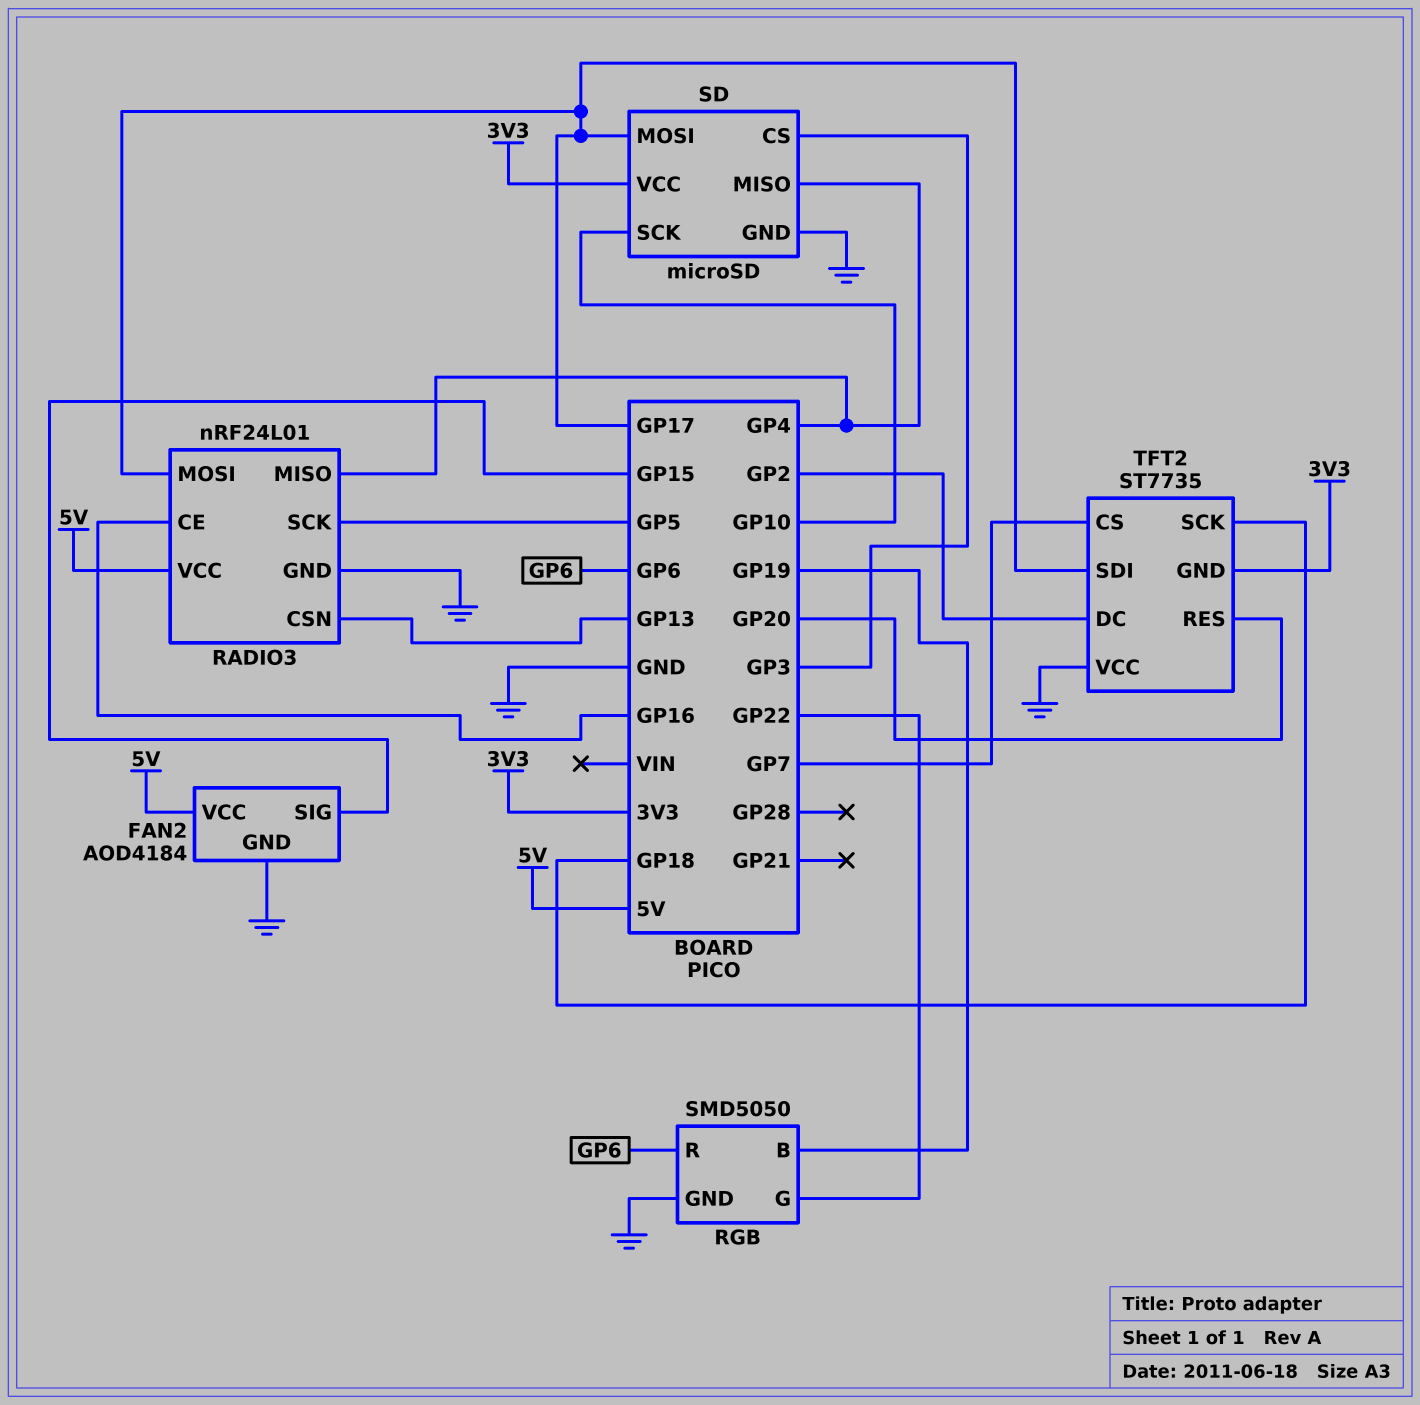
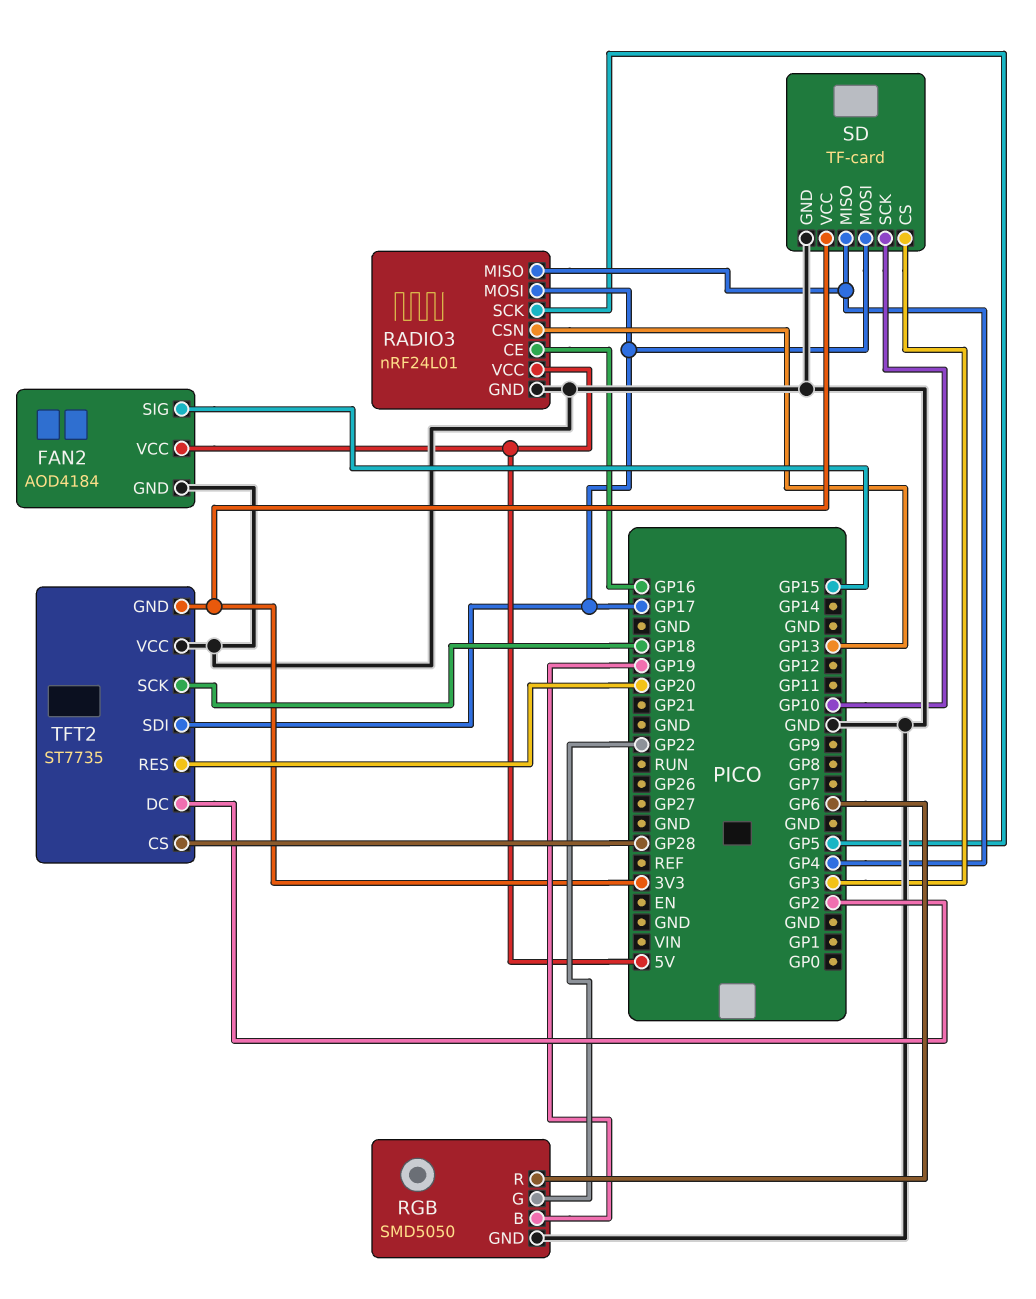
SD: microSD -> TF-card
TFT2 pin CS: GP7 -> GP28

